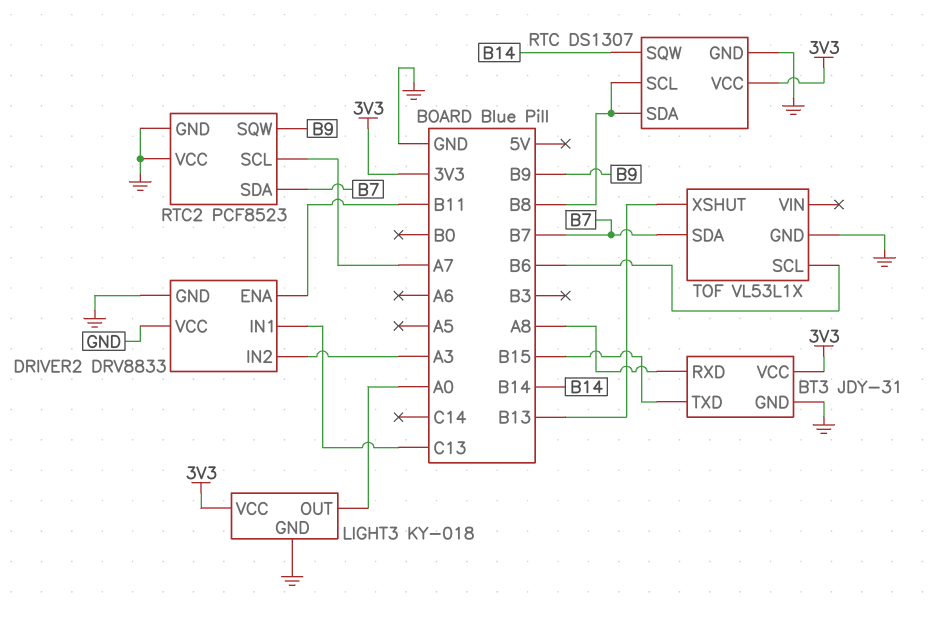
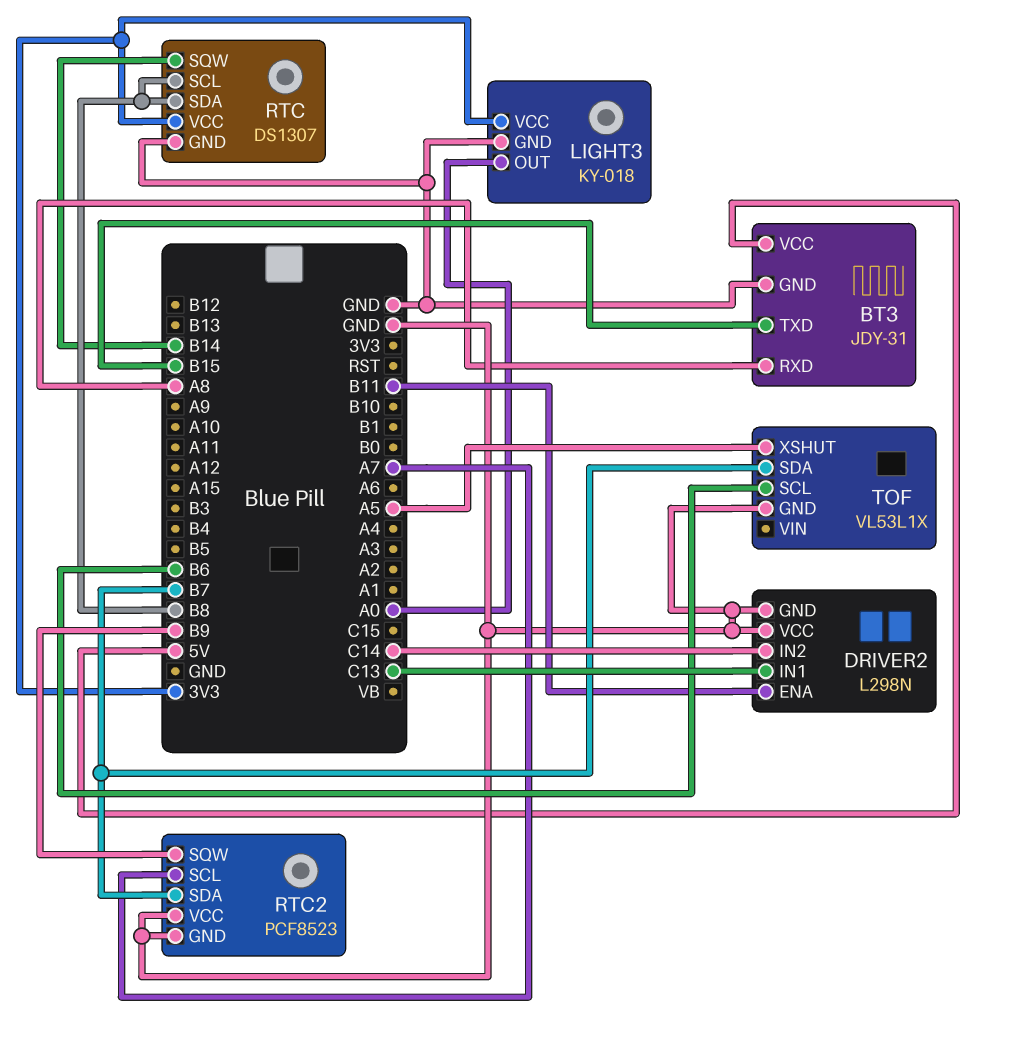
BT3 pin VCC: 3V3 -> 5V
DRIVER2: DRV8833 -> L298N
DRIVER2 pin IN2: A3 -> C14
TOF pin XSHUT: B13 -> A5

